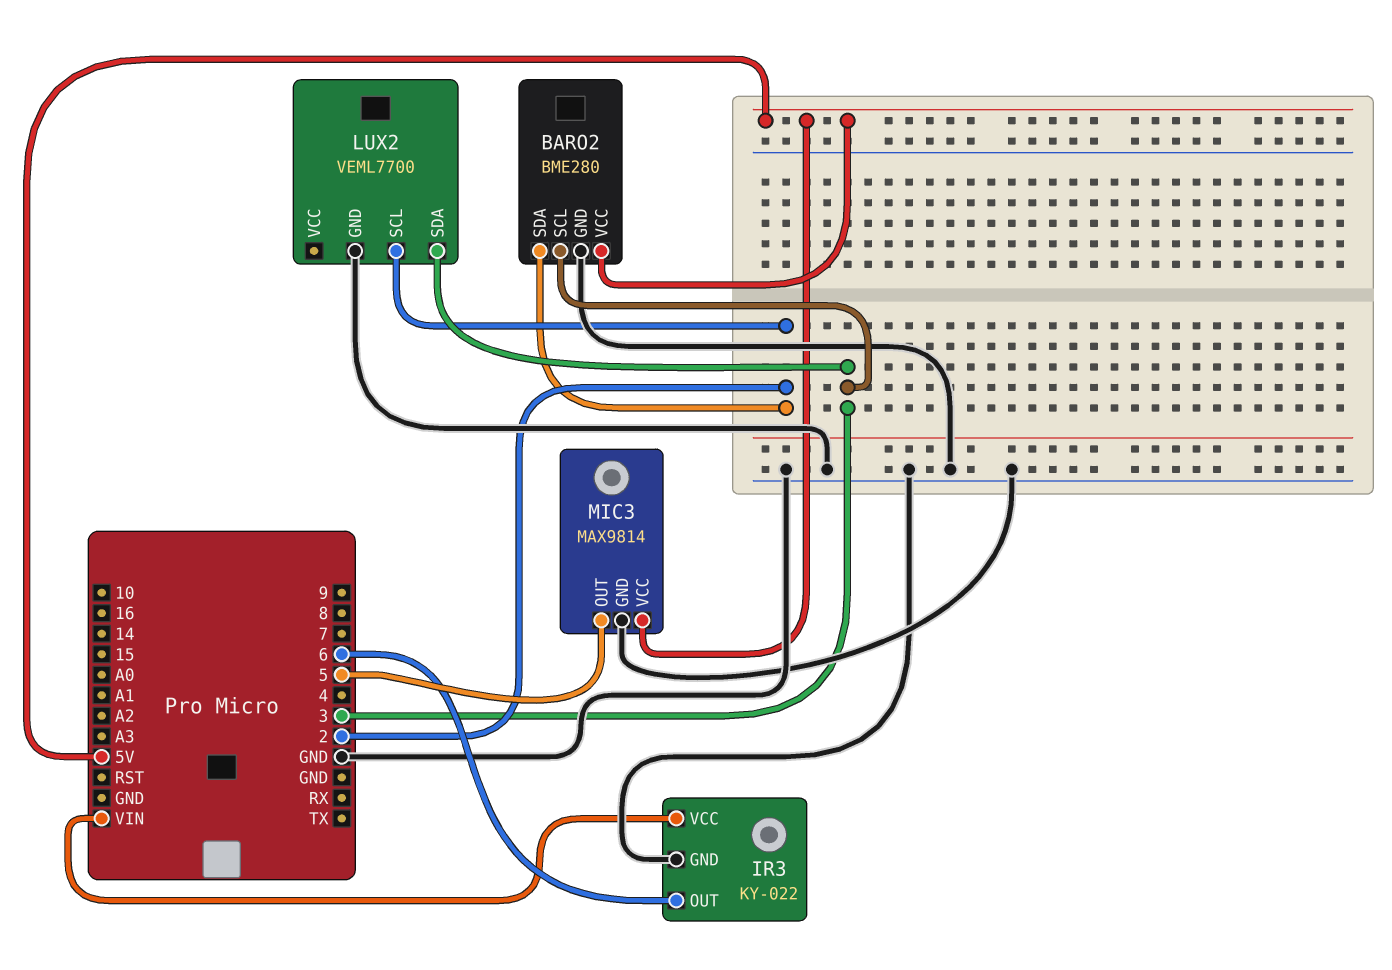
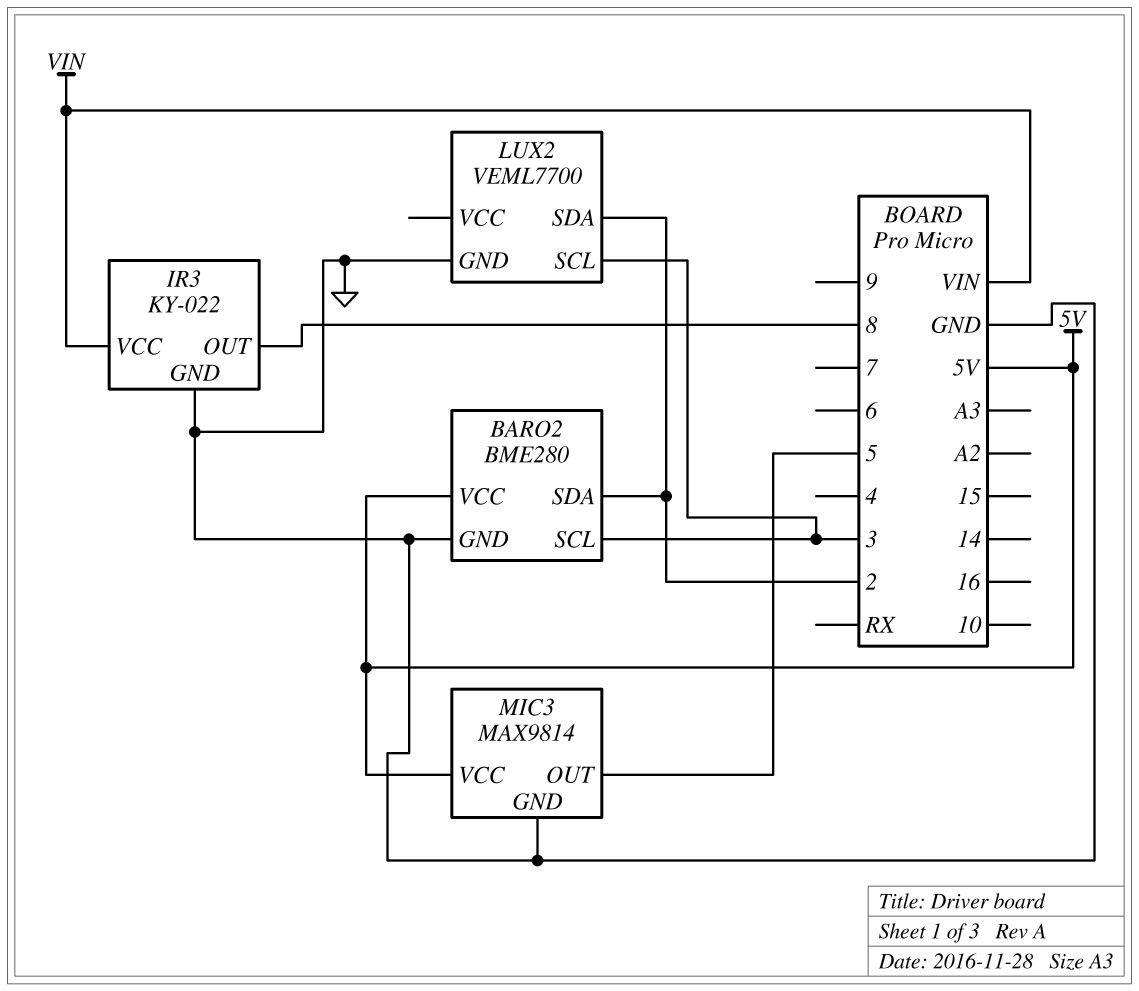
IR3 pin OUT: 6 -> 8
LUX2 pin SCL: 2 -> 3
LUX2 pin SDA: 3 -> 2

